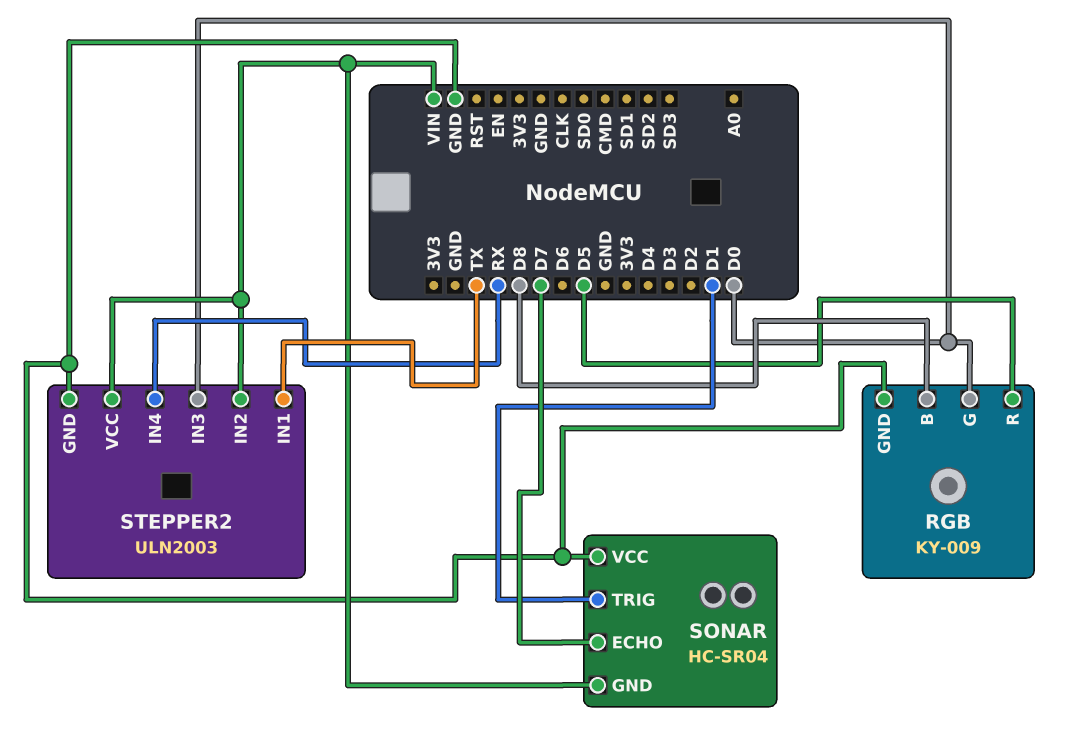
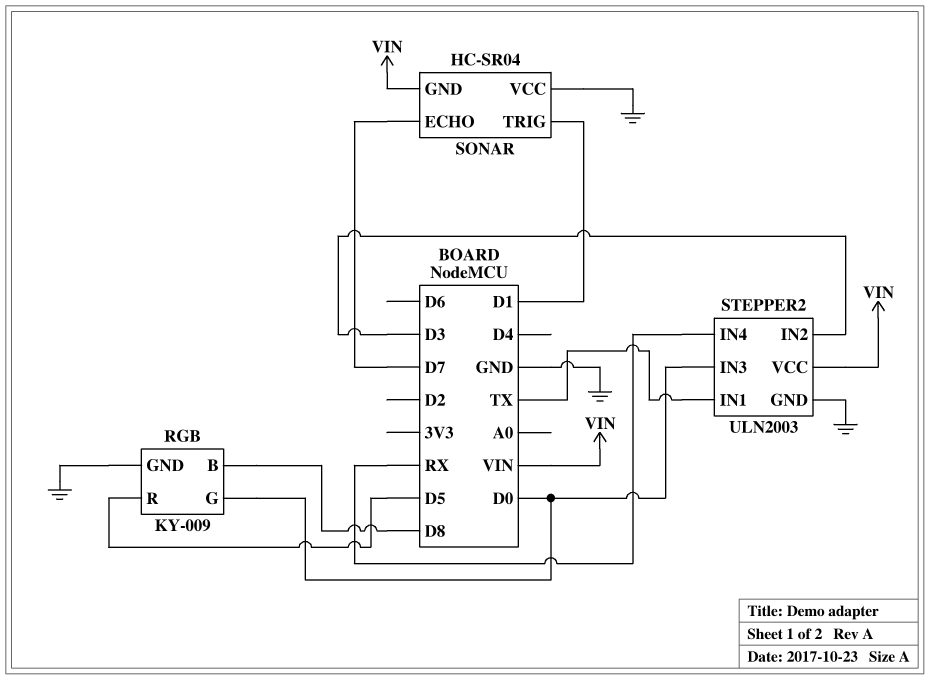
STEPPER2 pin IN2: VIN -> D3

